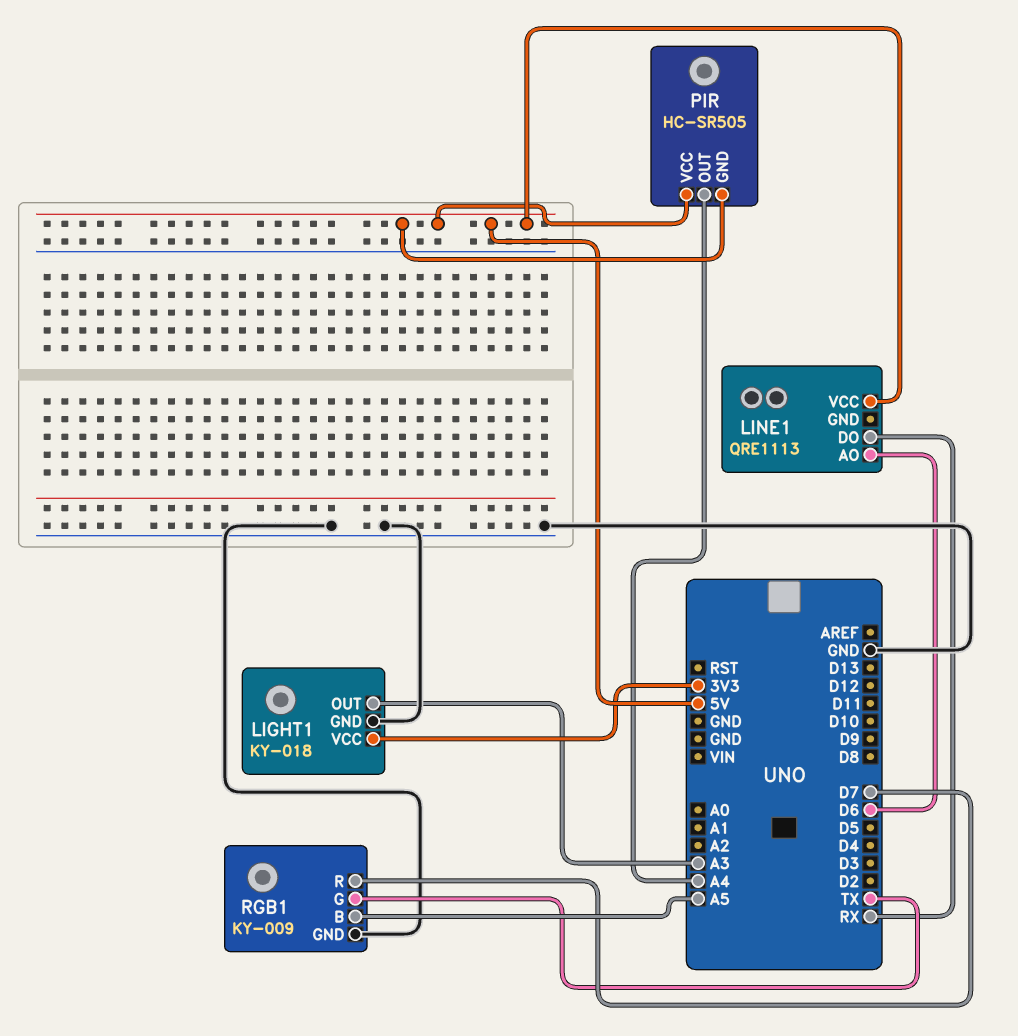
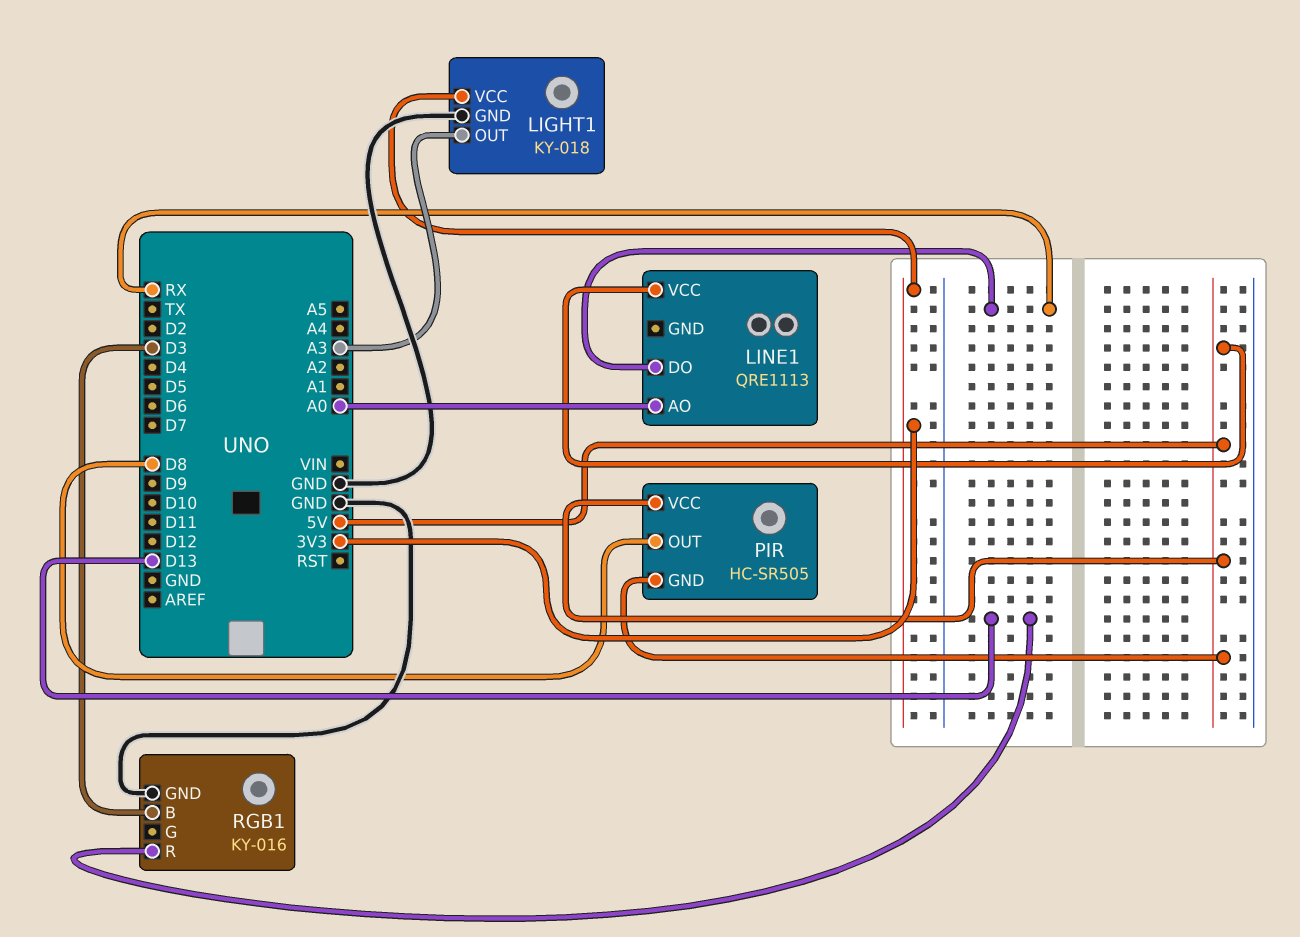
LINE1 pin AO: D6 -> A0
PIR pin OUT: A4 -> D8
RGB1: KY-009 -> KY-016
RGB1 pin B: A5 -> D3
RGB1 pin G: TX -> none
RGB1 pin R: D7 -> D13

